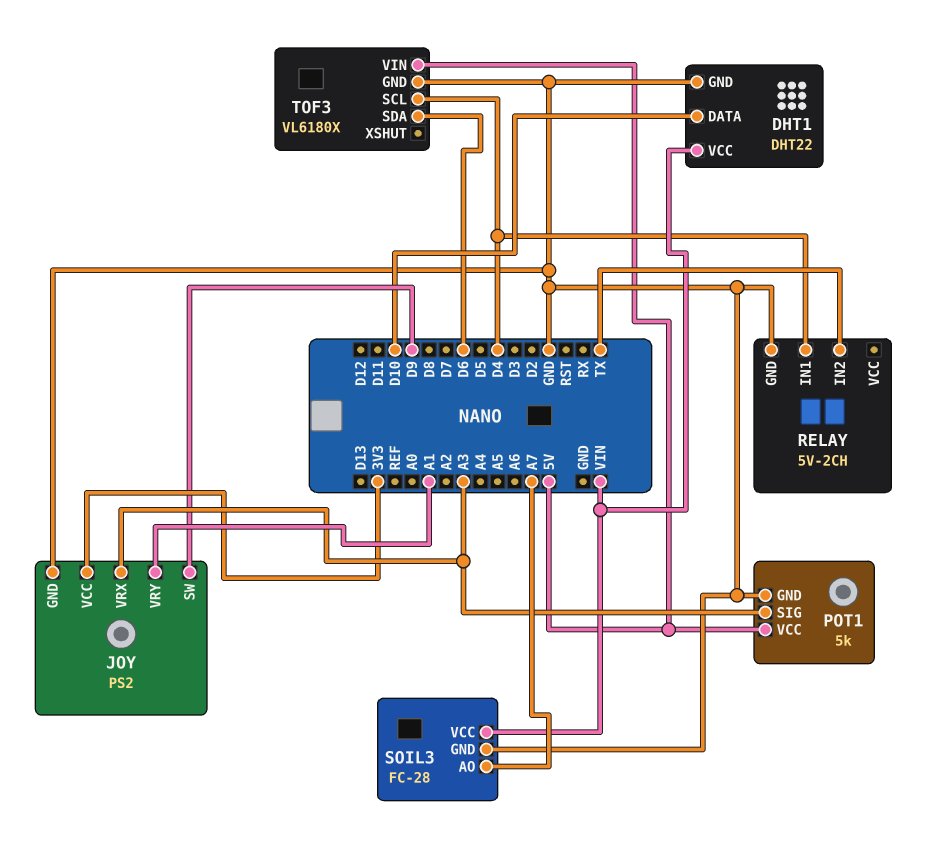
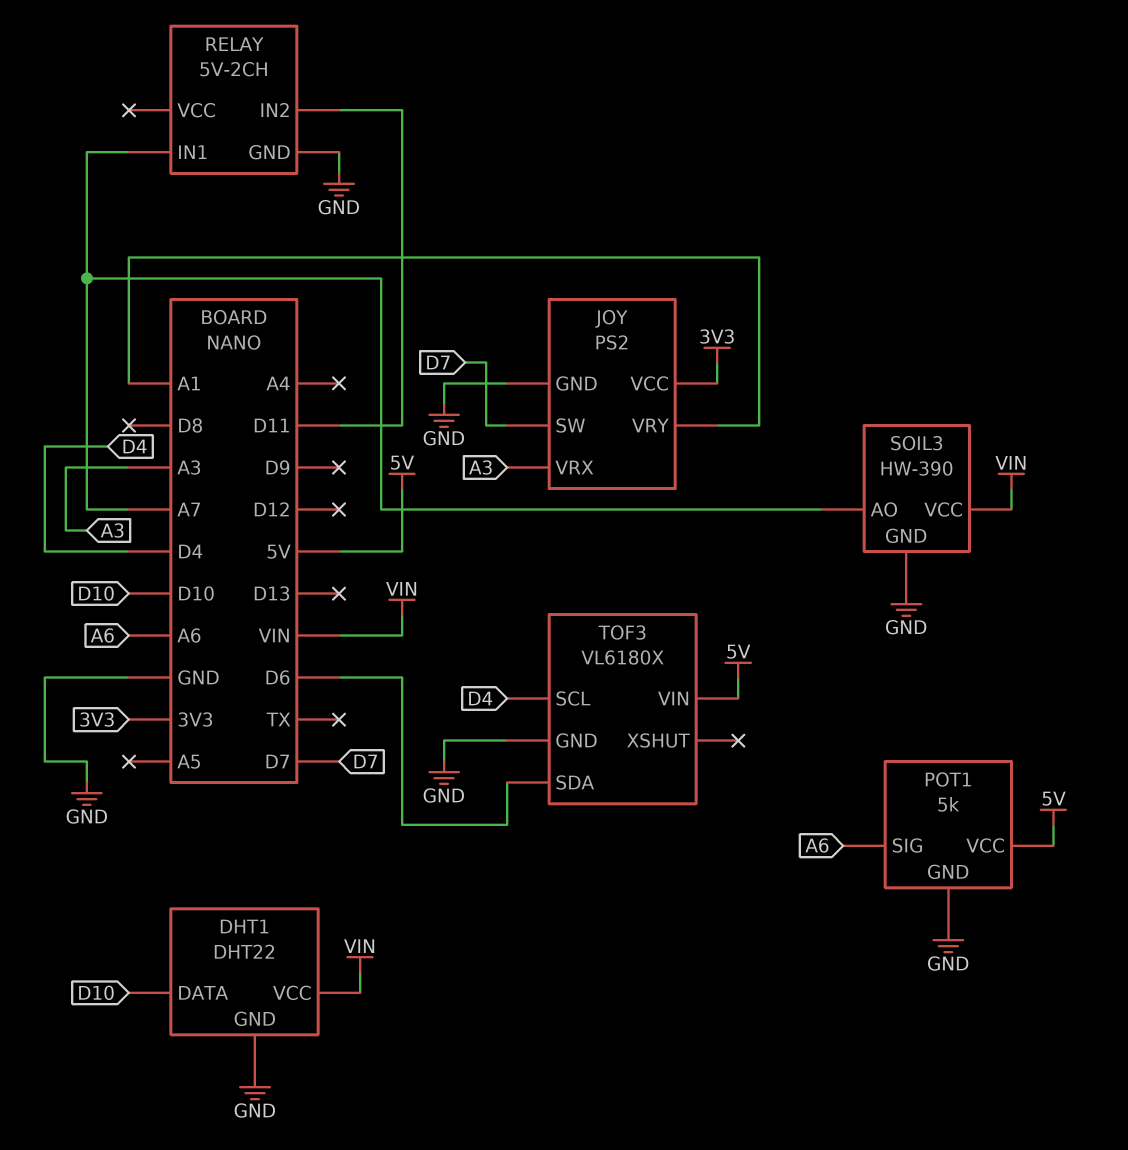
JOY pin SW: D9 -> D7
POT1 pin SIG: A3 -> A6
RELAY pin IN1: D4 -> A7
RELAY pin IN2: TX -> D11
SOIL3: FC-28 -> HW-390

